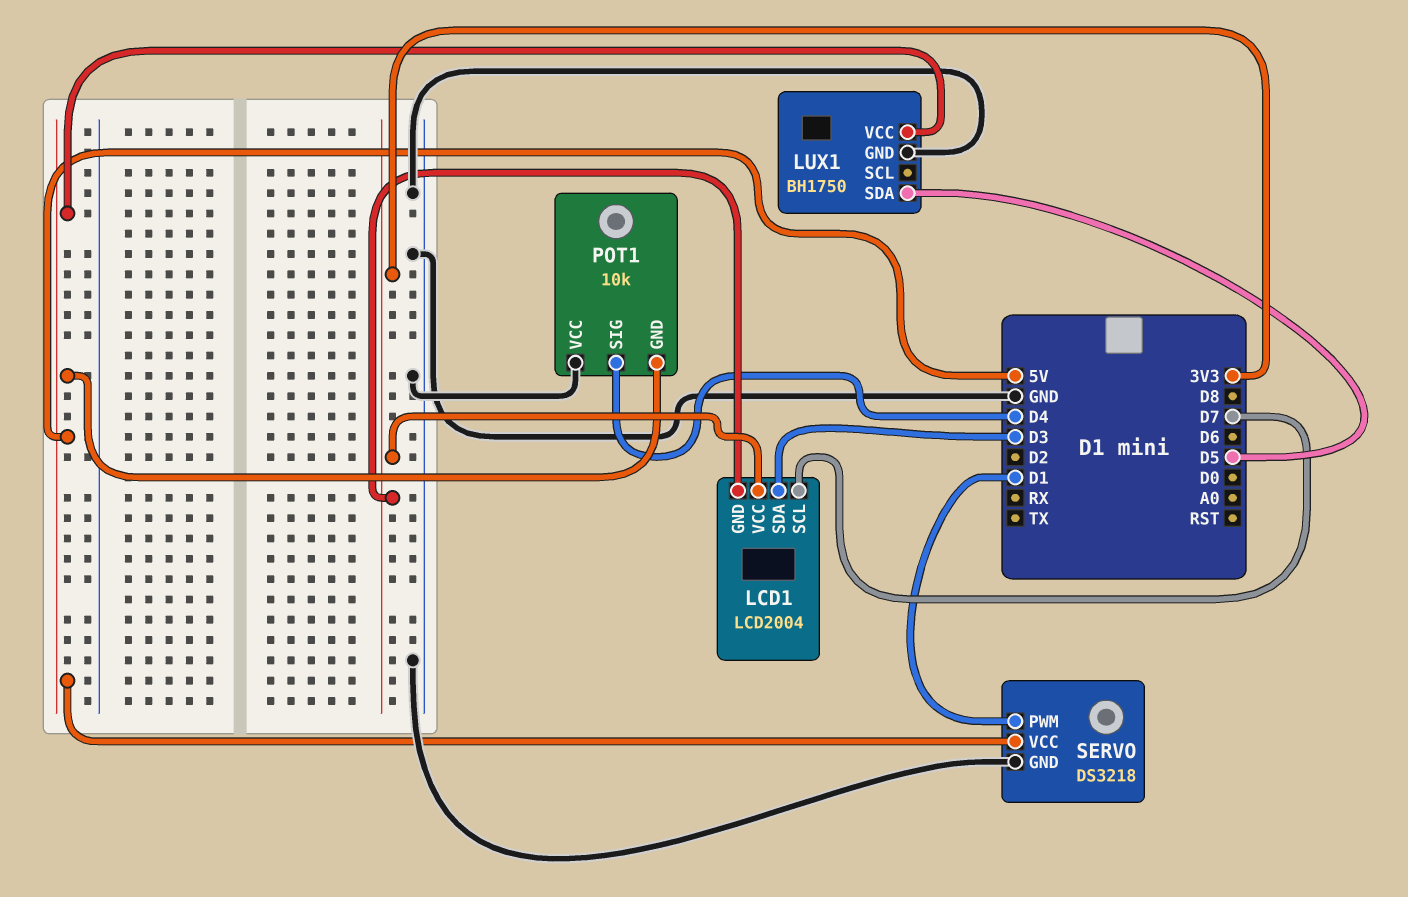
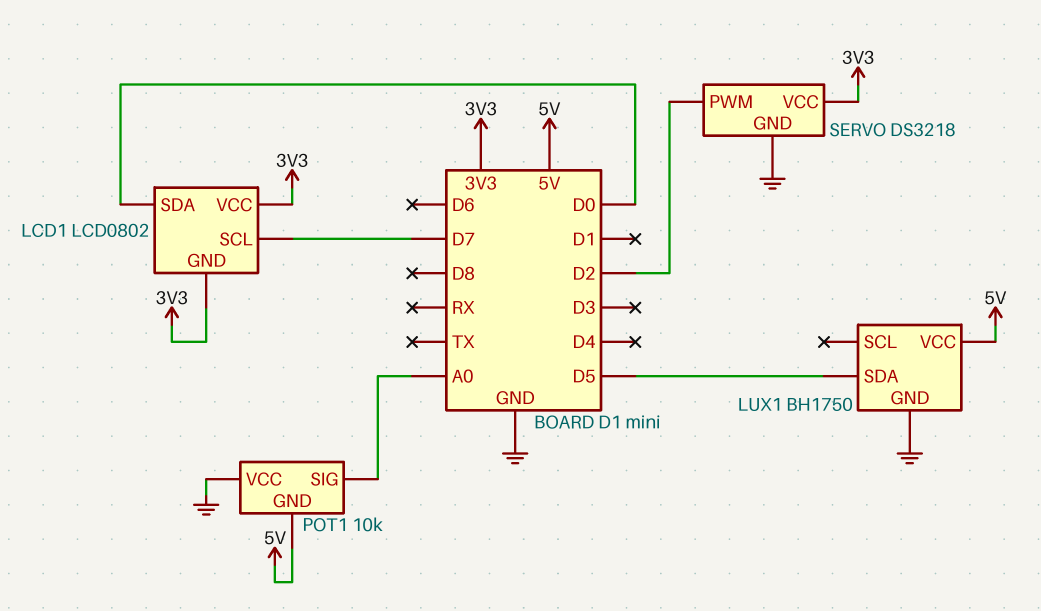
LCD1: LCD2004 -> LCD0802
LCD1 pin SDA: D3 -> D0
POT1 pin SIG: D4 -> A0
SERVO pin PWM: D1 -> D2
SERVO pin VCC: 5V -> 3V3

